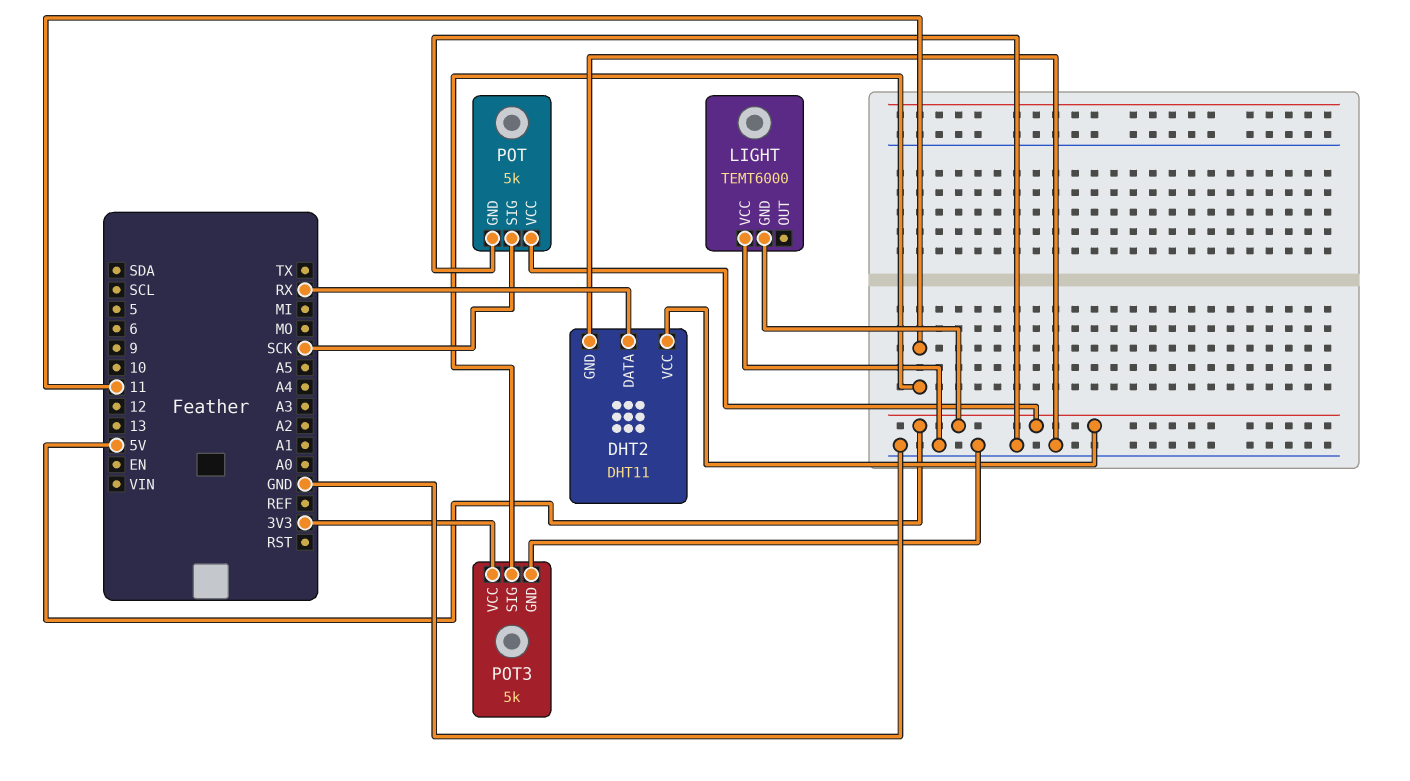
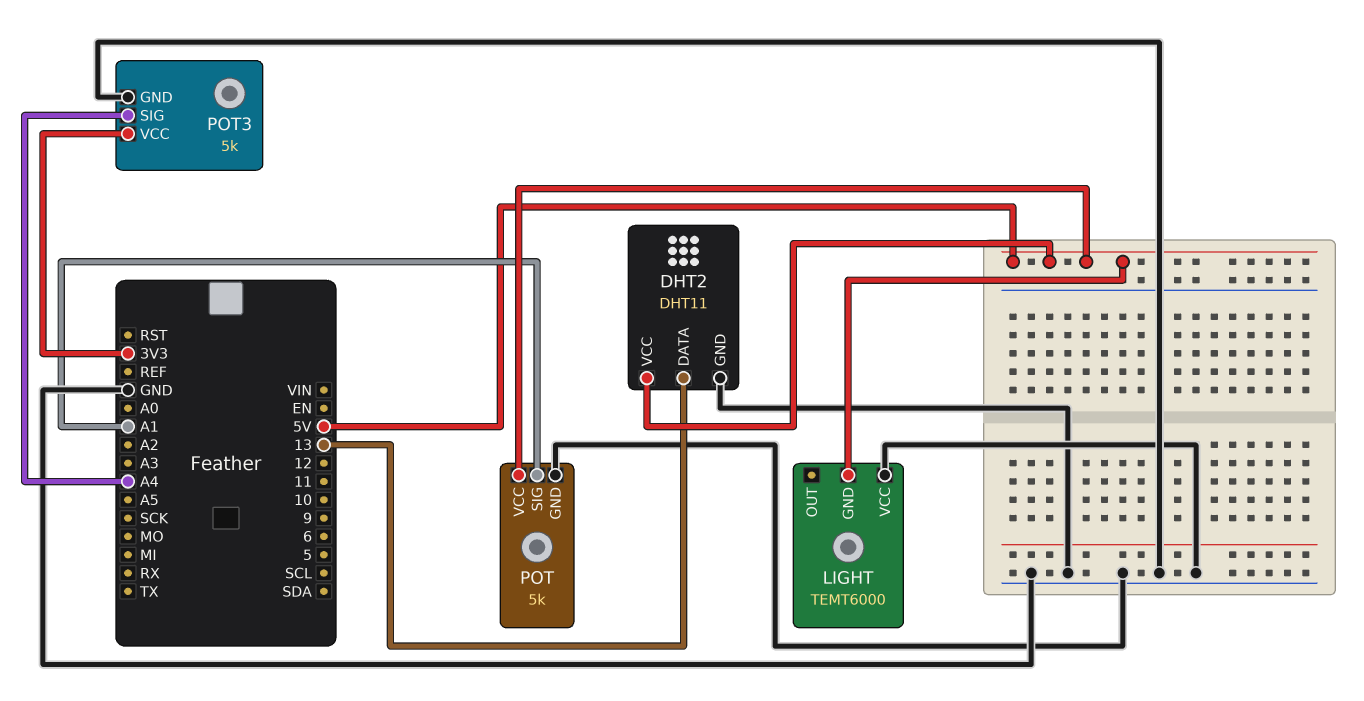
DHT2 pin DATA: RX -> 13
POT pin SIG: SCK -> A1
POT3 pin SIG: 11 -> A4

